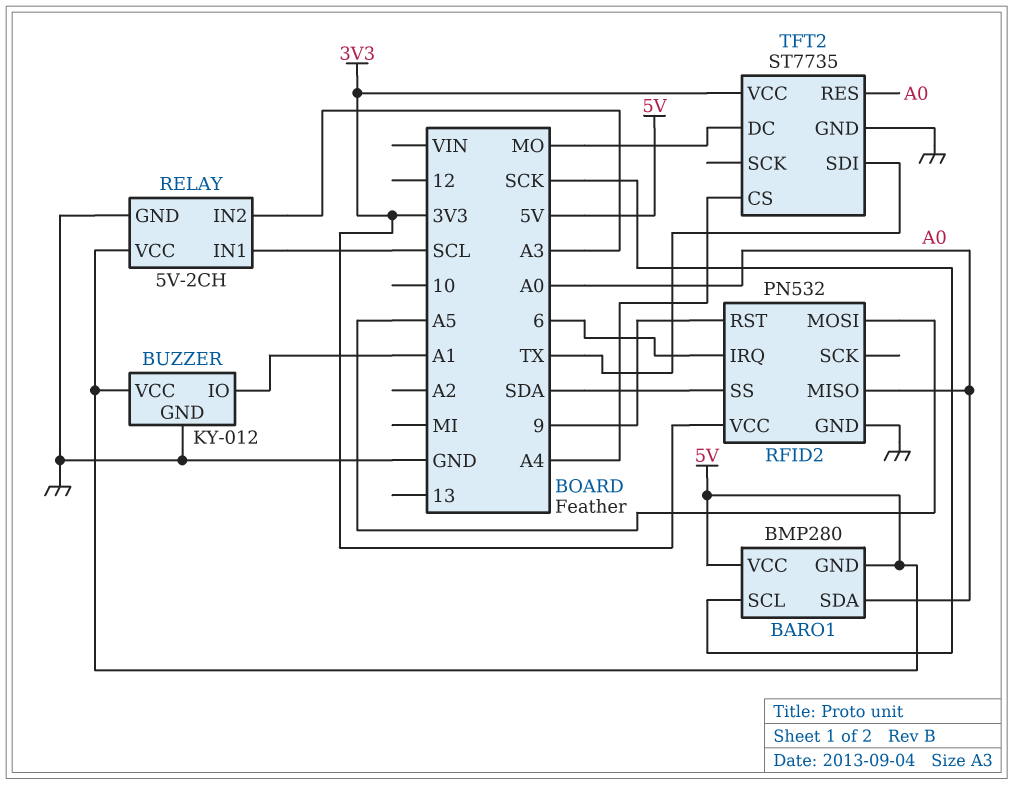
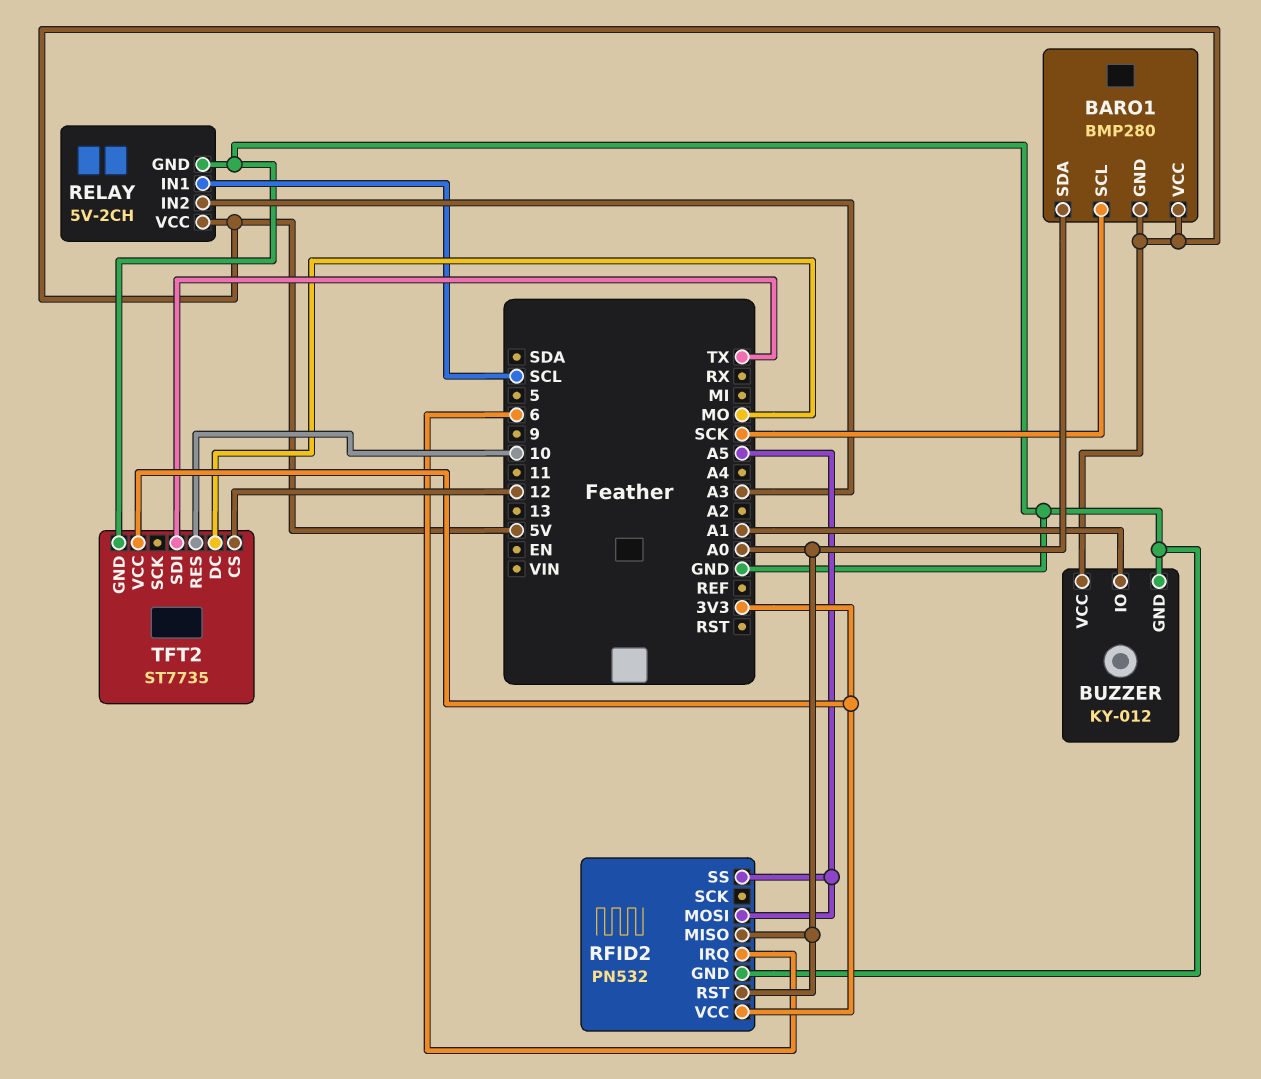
RFID2 pin RST: 9 -> A0
RFID2 pin SS: SDA -> A5
TFT2 pin CS: A4 -> 12
TFT2 pin RES: A0 -> 10

